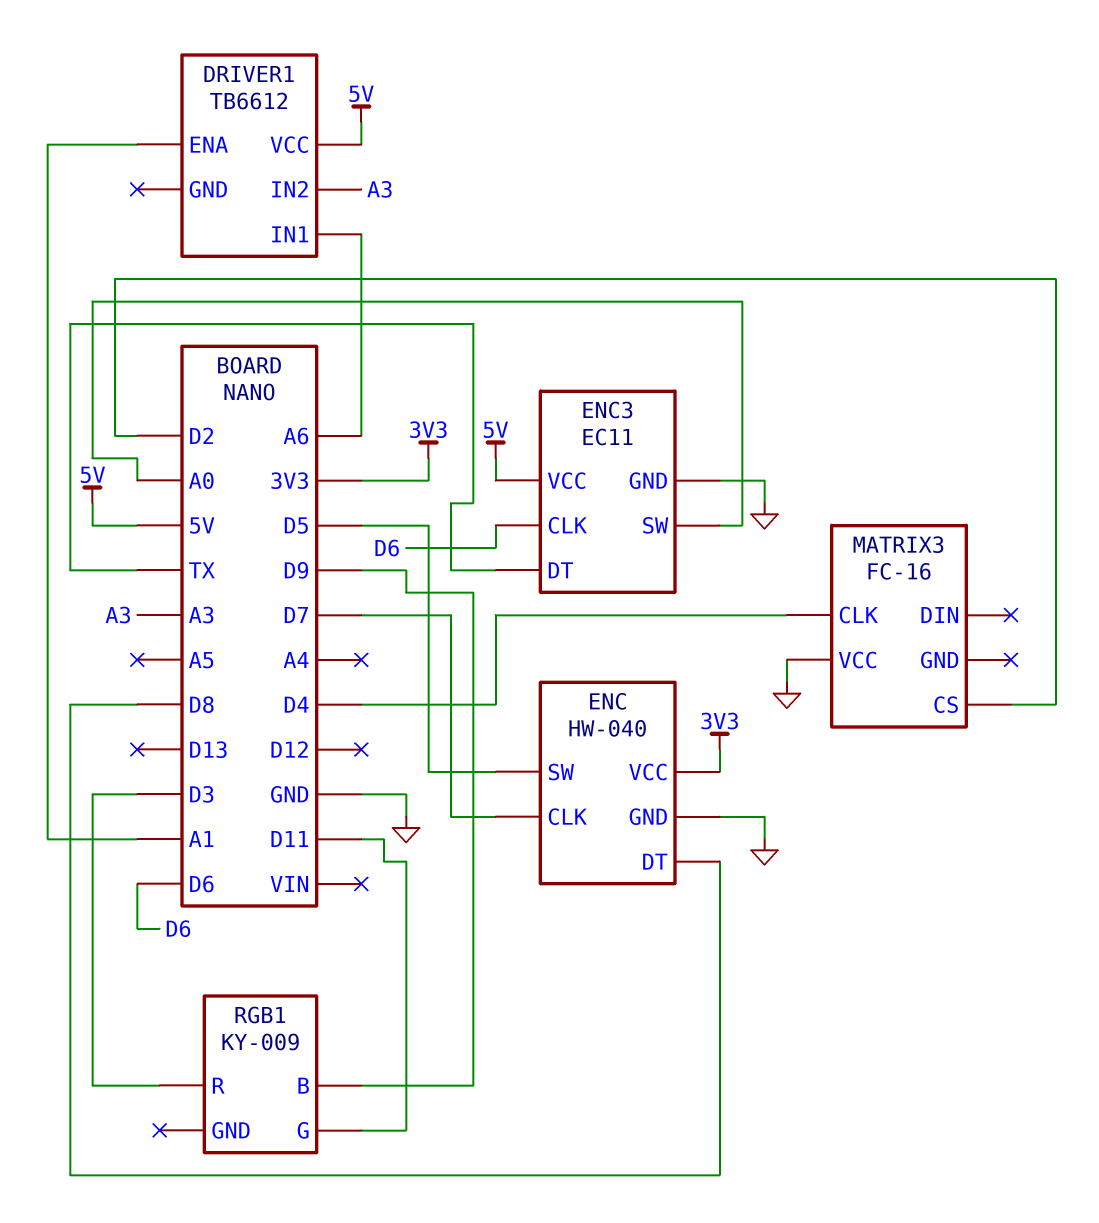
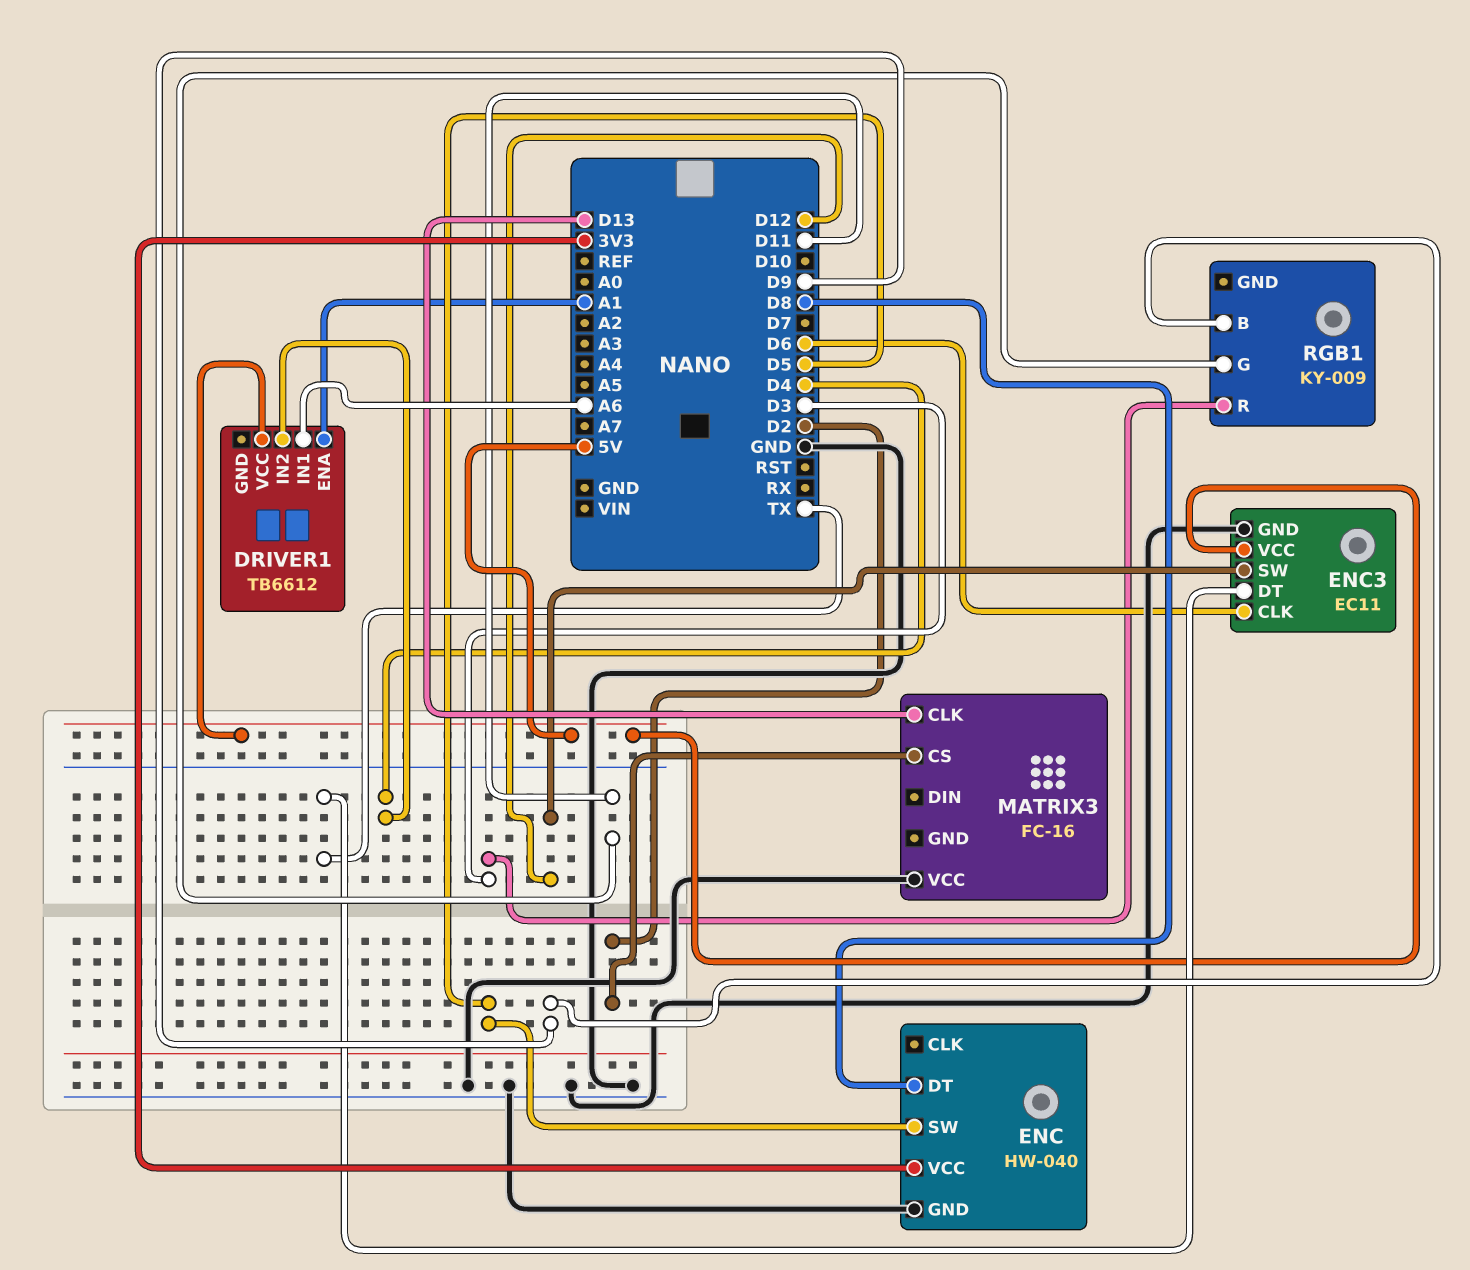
DRIVER1 pin IN2: A3 -> D4
ENC pin CLK: D7 -> none
ENC3 pin SW: A0 -> D12
MATRIX3 pin CLK: D4 -> D13

